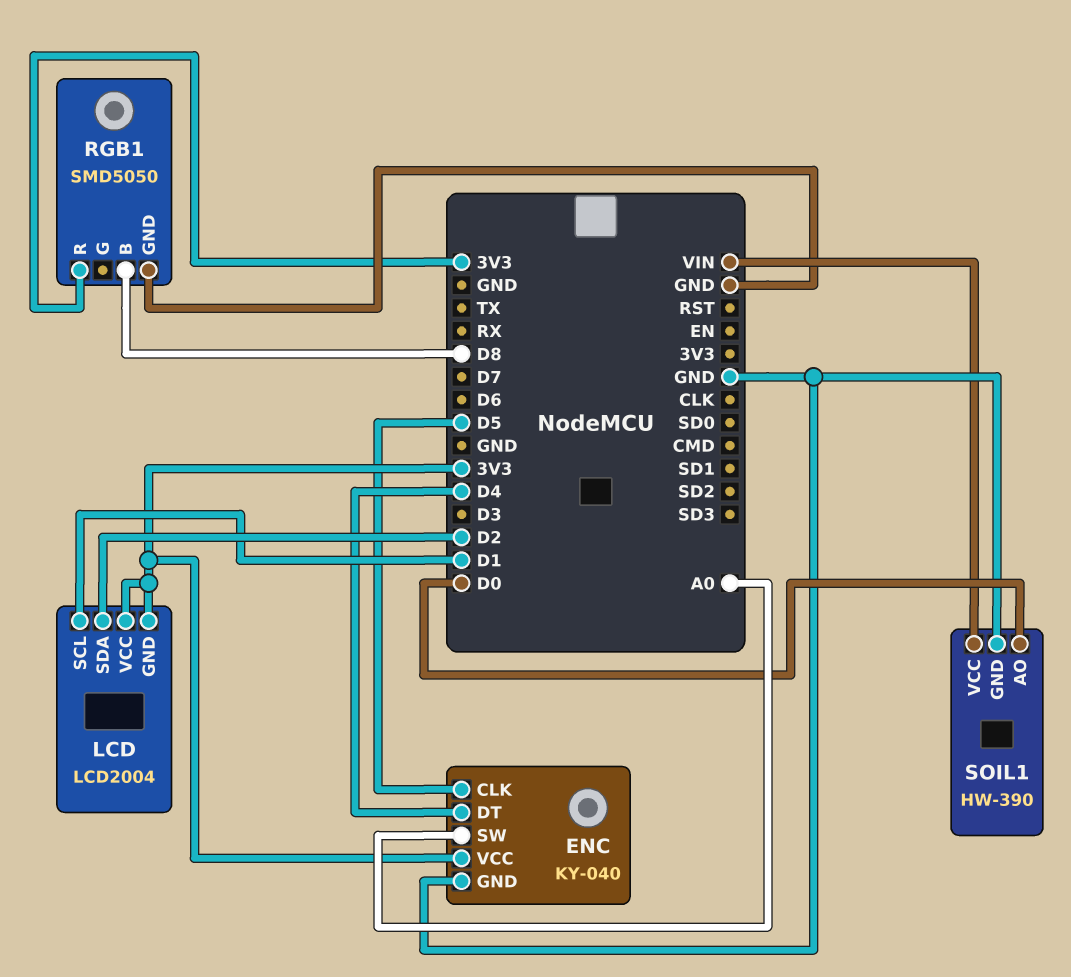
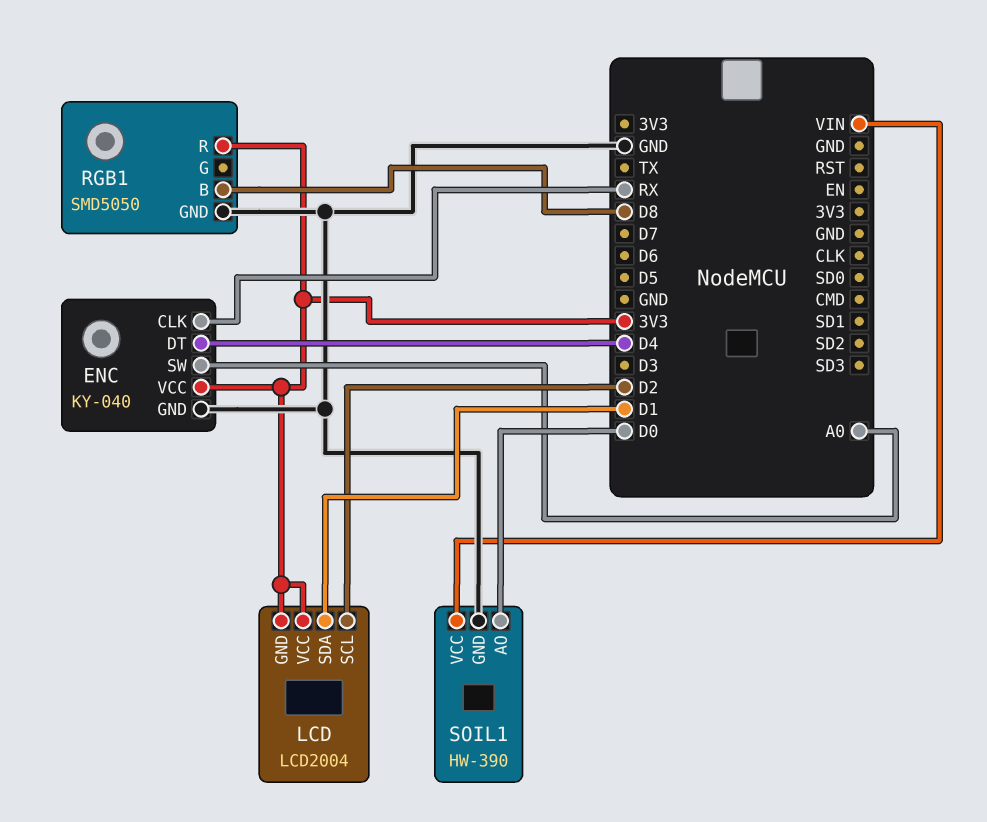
ENC pin CLK: D5 -> RX
LCD pin SCL: D1 -> D2
LCD pin SDA: D2 -> D1

